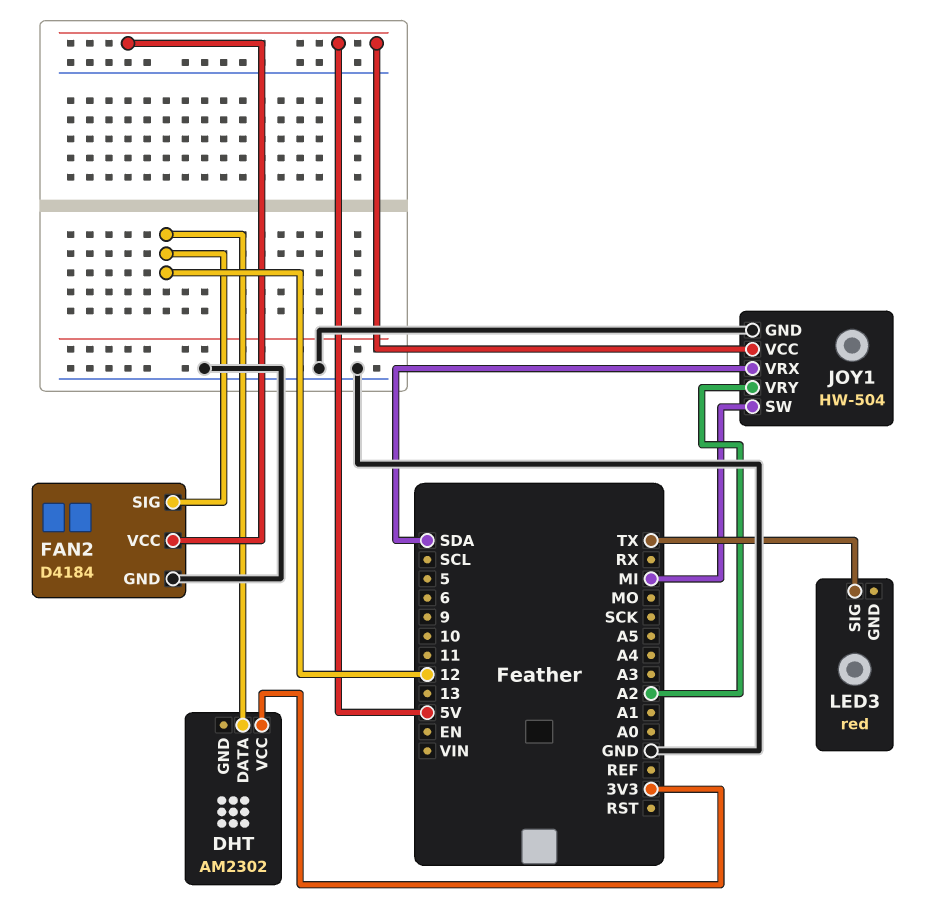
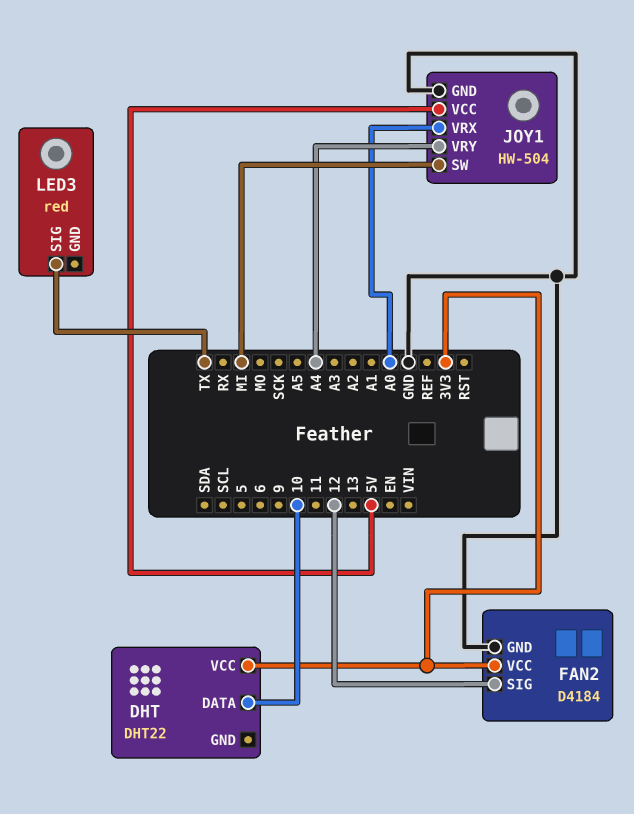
DHT: AM2302 -> DHT22
DHT pin DATA: 12 -> 10
FAN2 pin VCC: 5V -> 3V3
JOY1 pin VRX: SDA -> A0
JOY1 pin VRY: A2 -> A4

